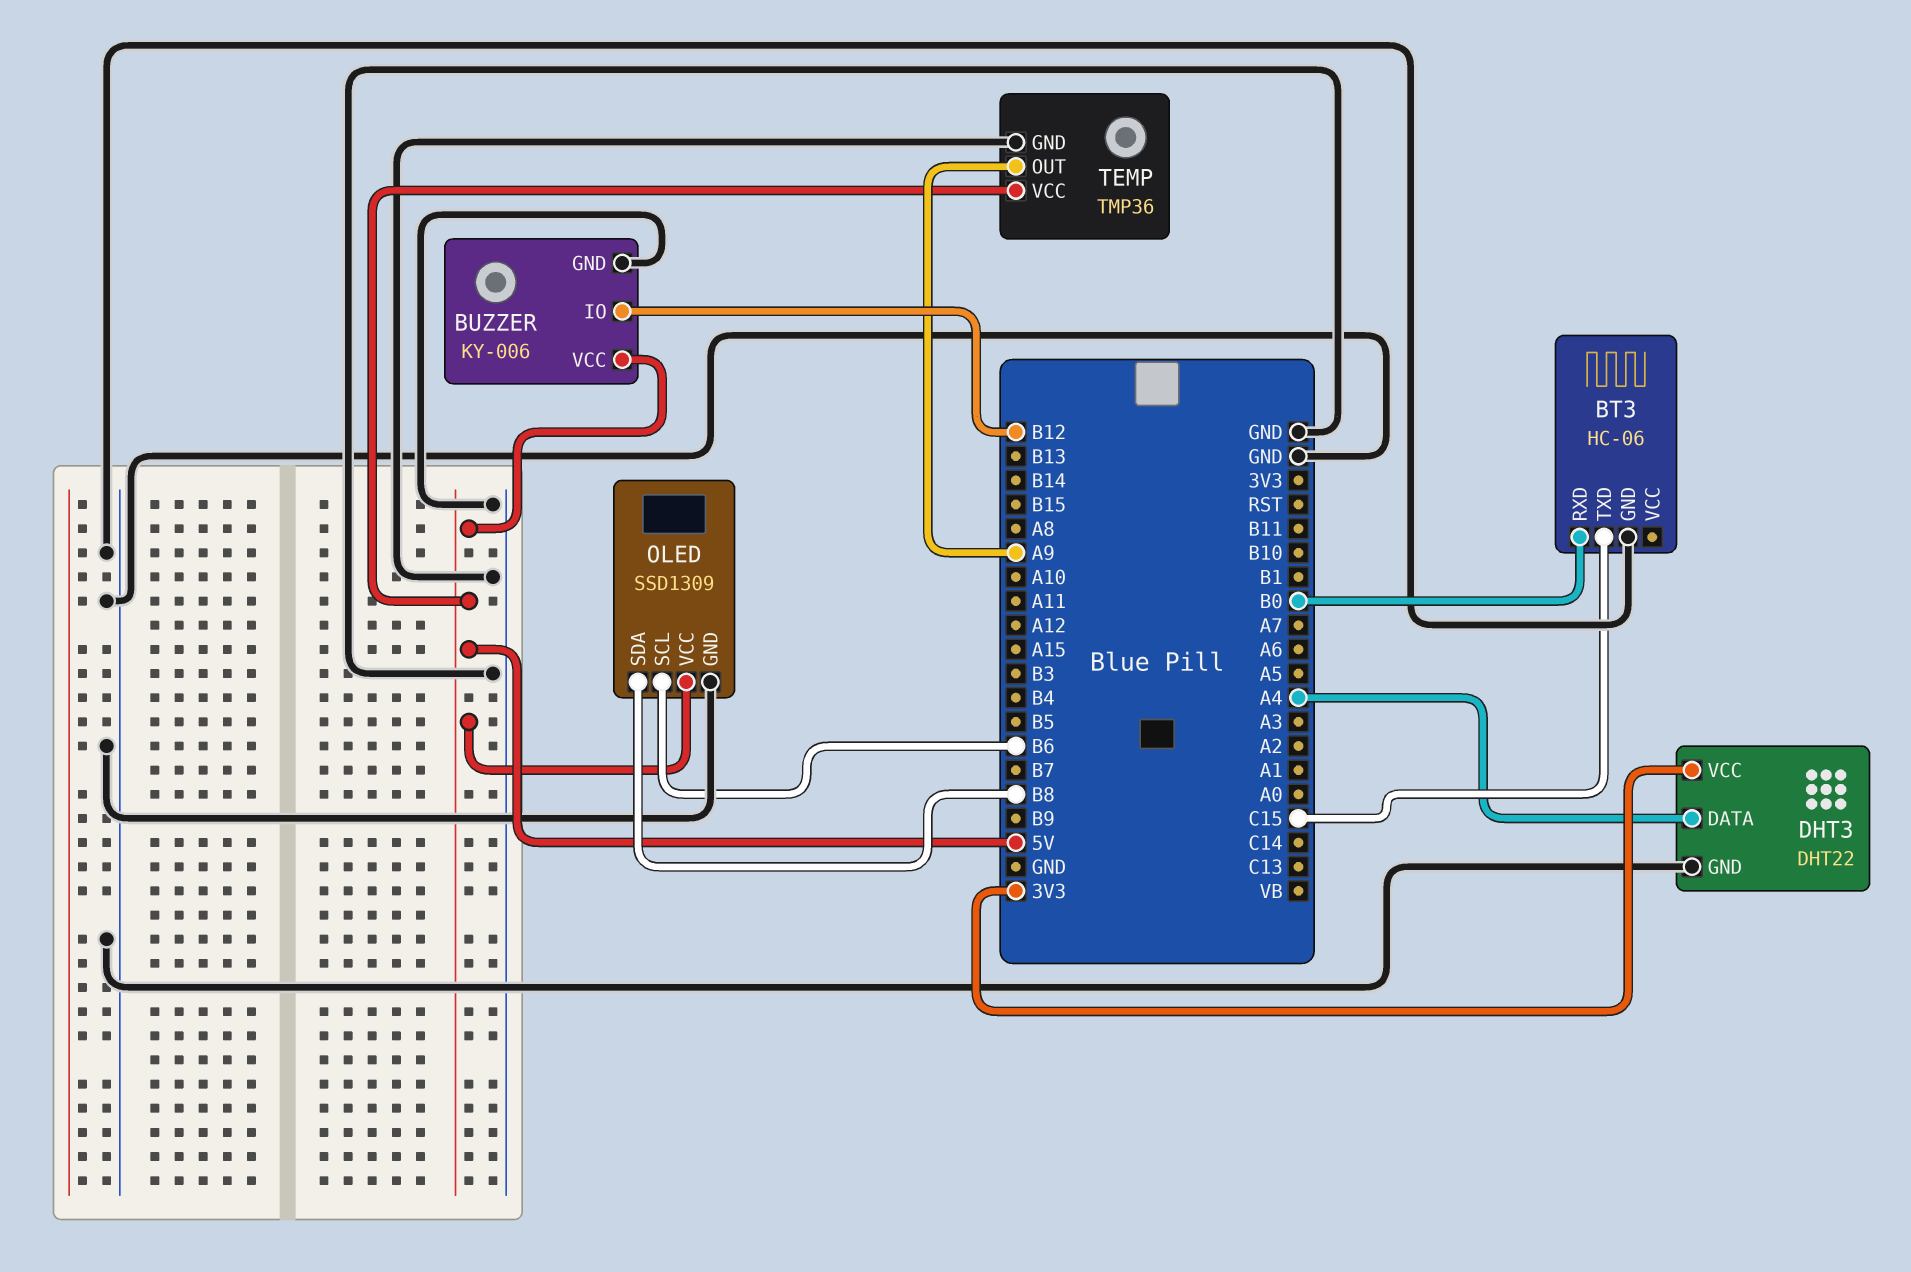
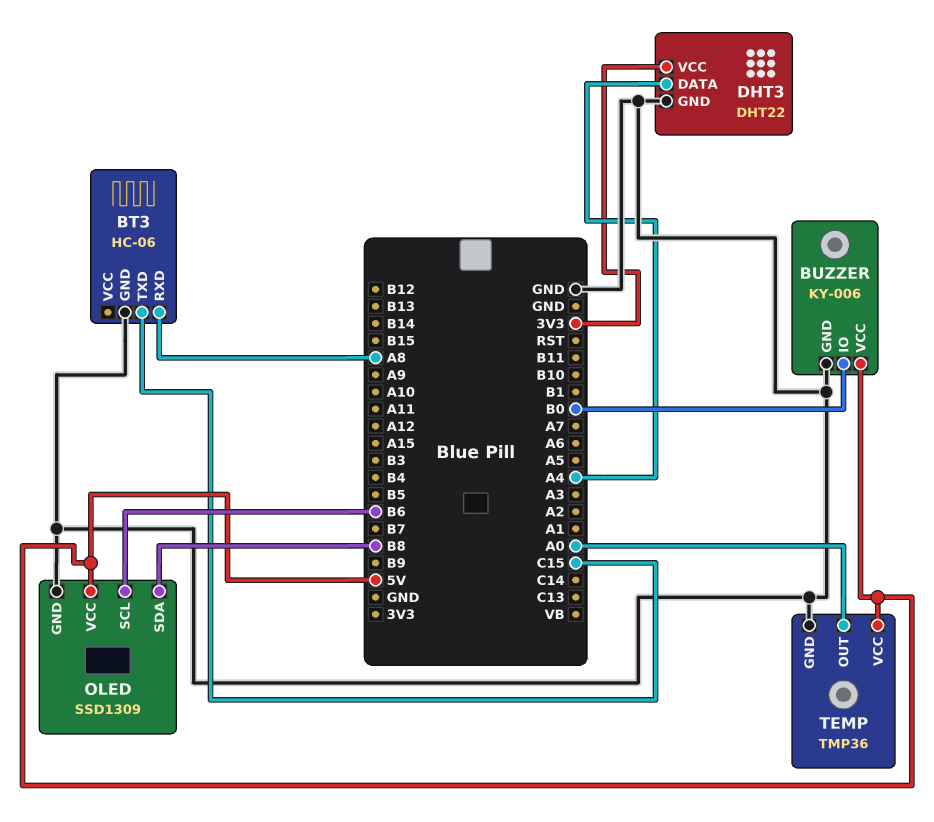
BT3 pin RXD: B0 -> A8
BUZZER pin IO: B12 -> B0
TEMP pin OUT: A9 -> A0

